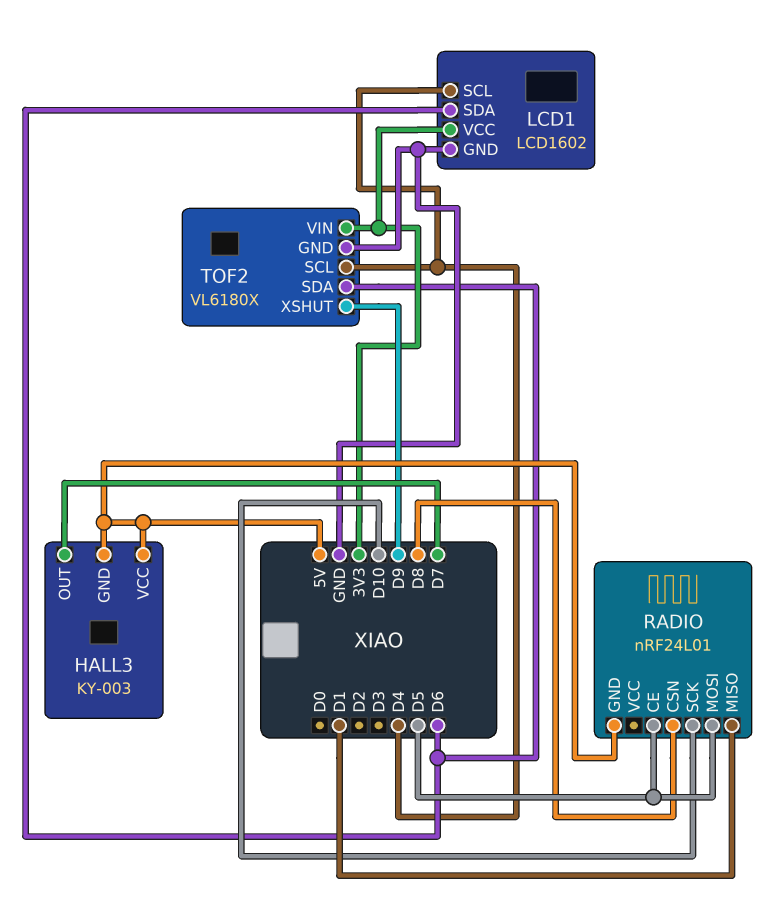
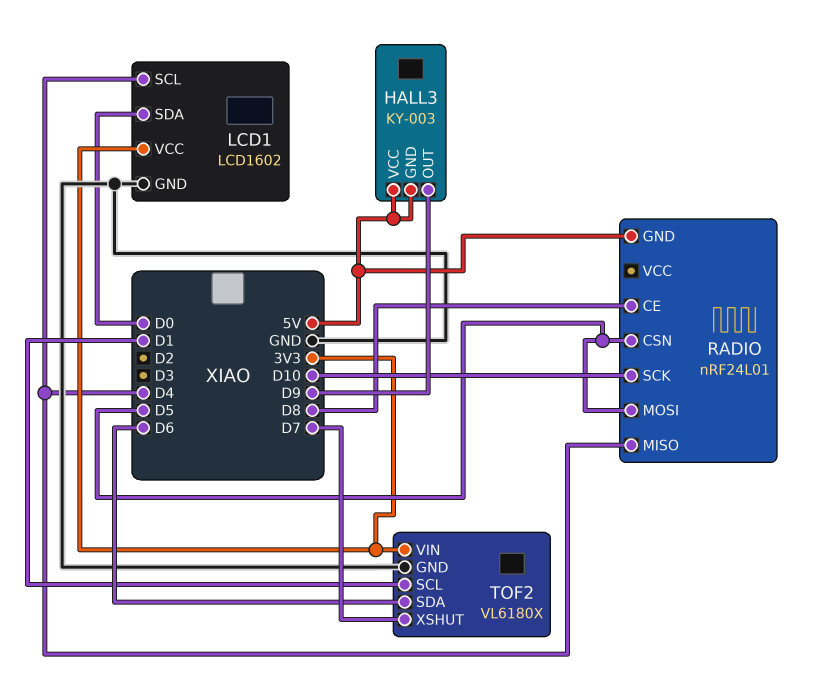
HALL3 pin OUT: D7 -> D9
LCD1 pin SDA: D6 -> D0
RADIO pin CE: D5 -> D8
RADIO pin CSN: D8 -> D5
RADIO pin MISO: D1 -> D4
TOF2 pin SCL: D4 -> D1
TOF2 pin XSHUT: D9 -> D7

